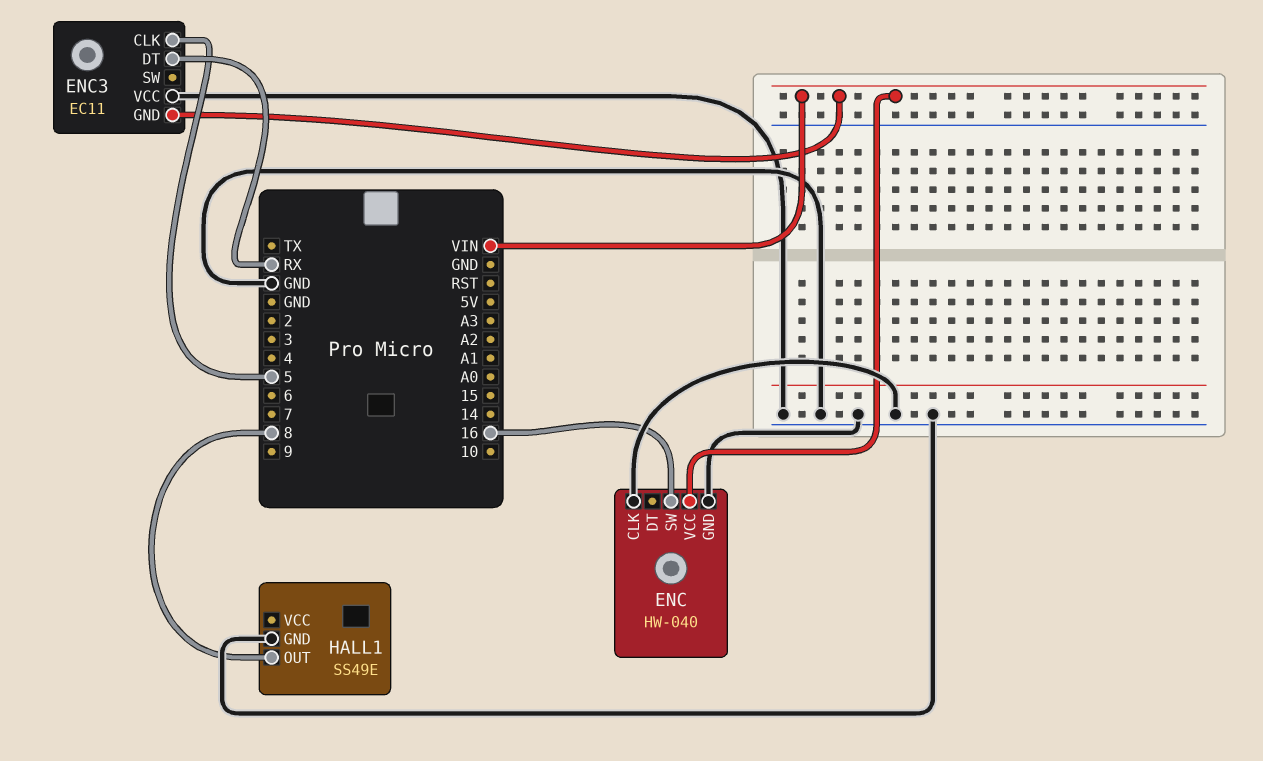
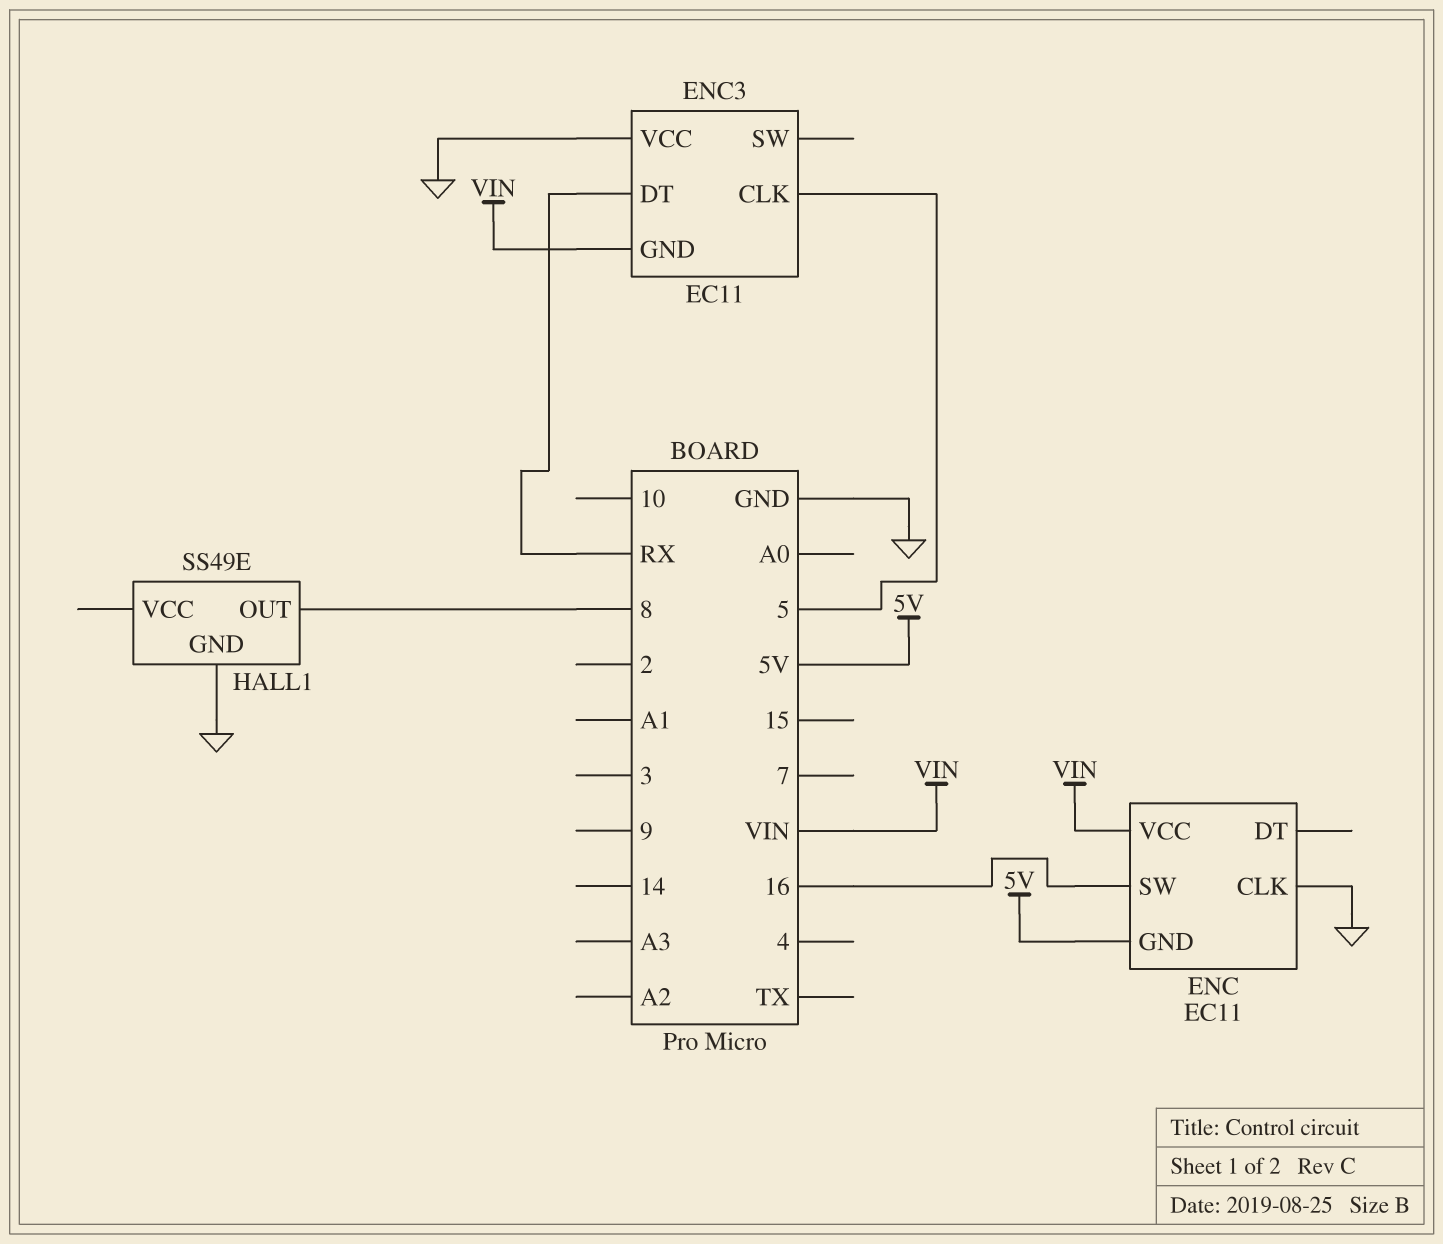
ENC: HW-040 -> EC11
ENC pin GND: GND -> 5V

